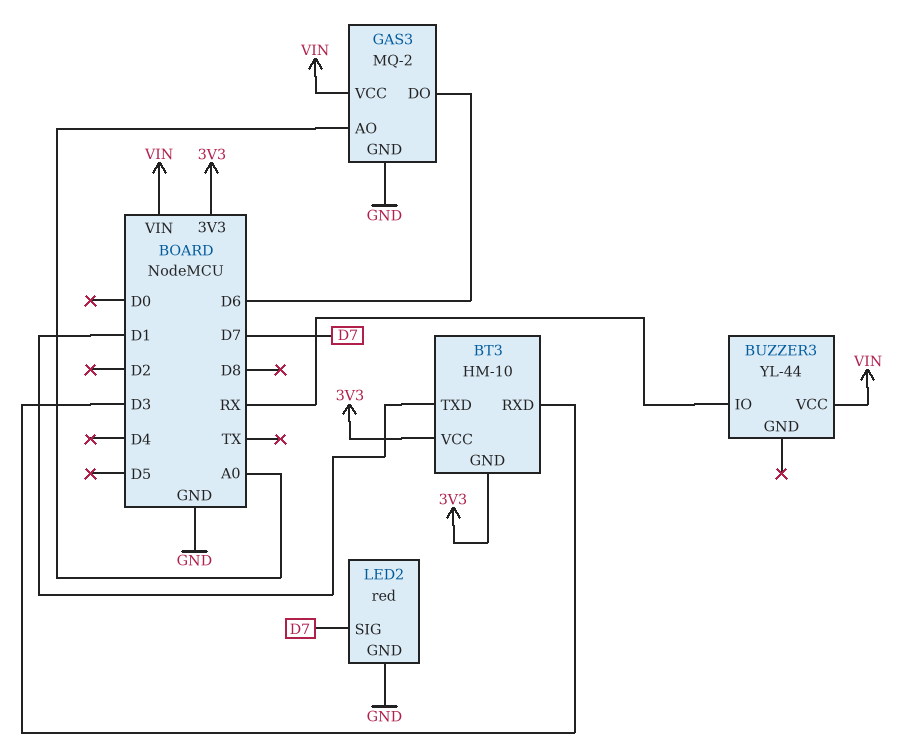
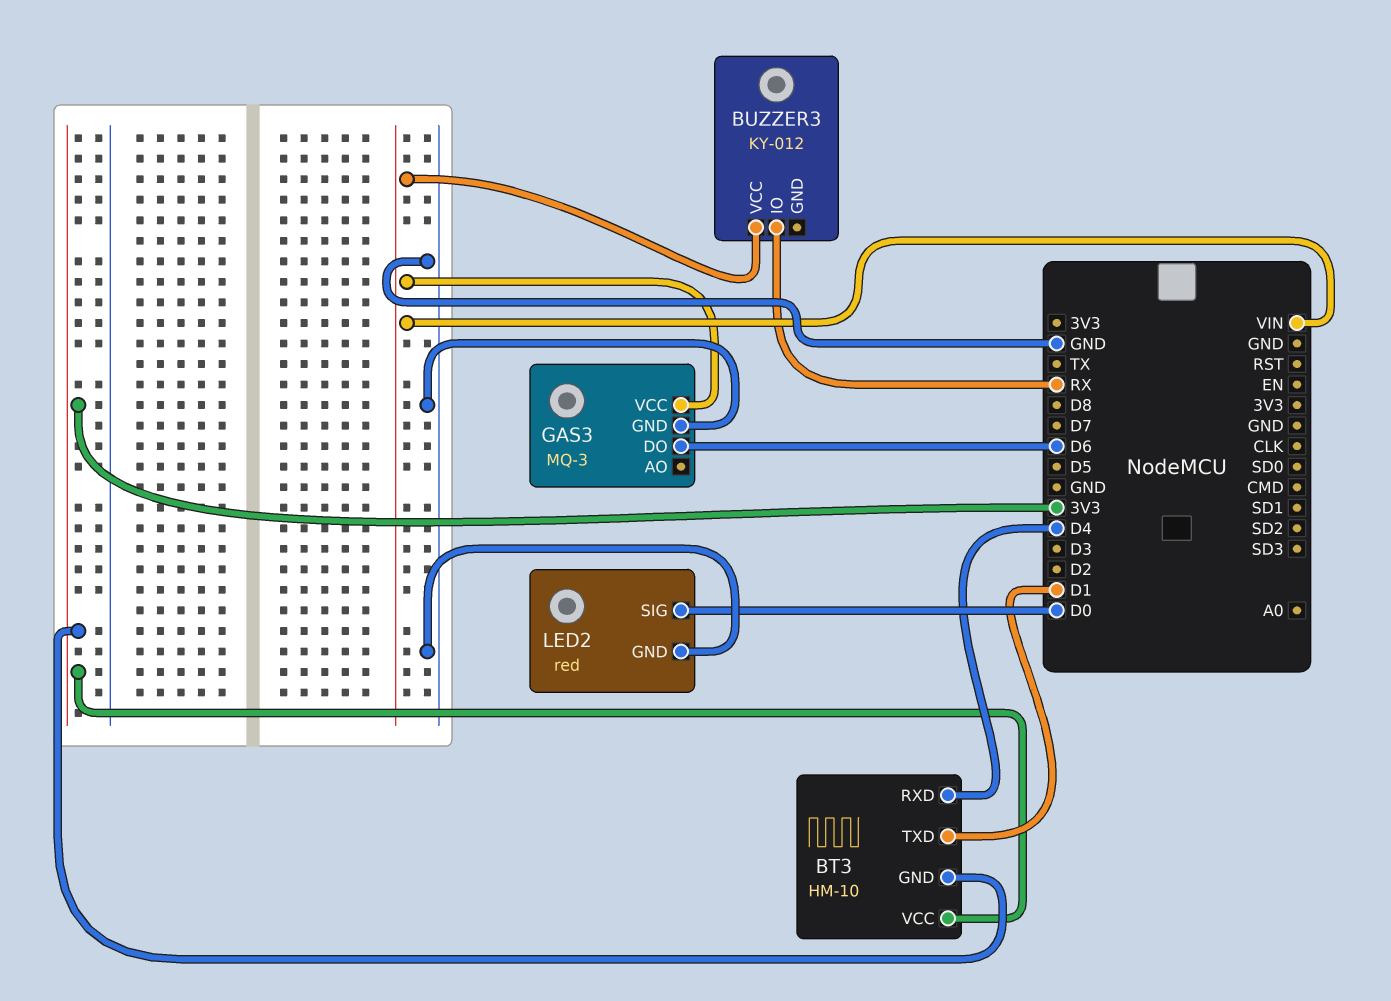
BT3 pin RXD: D3 -> D4
BUZZER3: YL-44 -> KY-012
GAS3: MQ-2 -> MQ-3
GAS3 pin AO: A0 -> none
LED2 pin SIG: D7 -> D0

